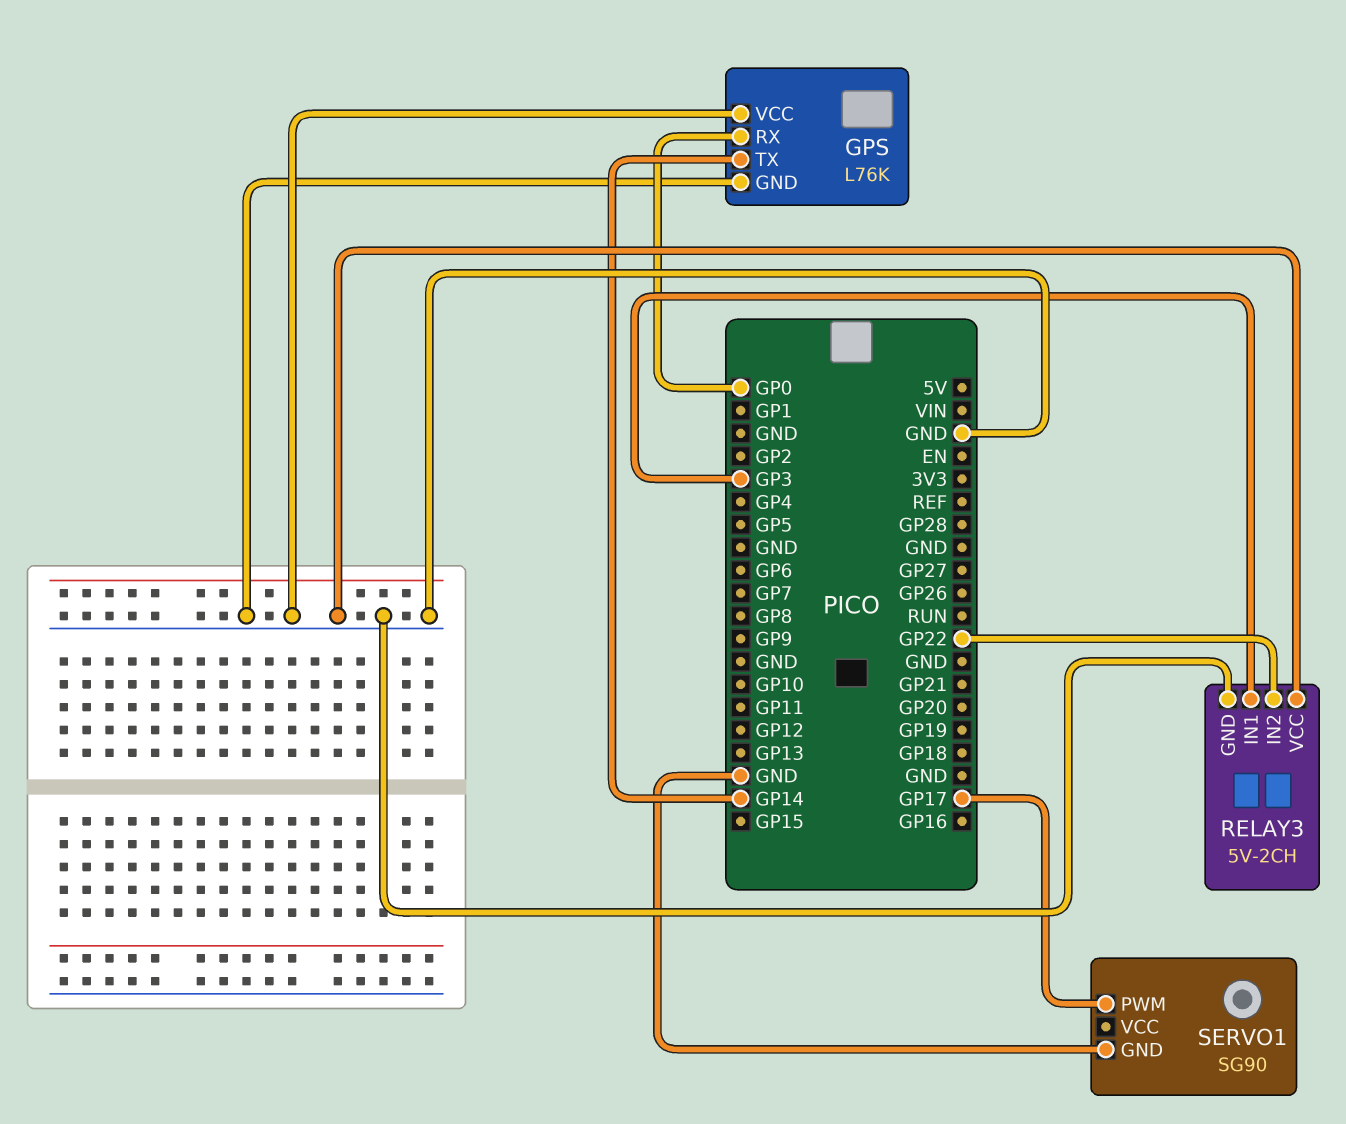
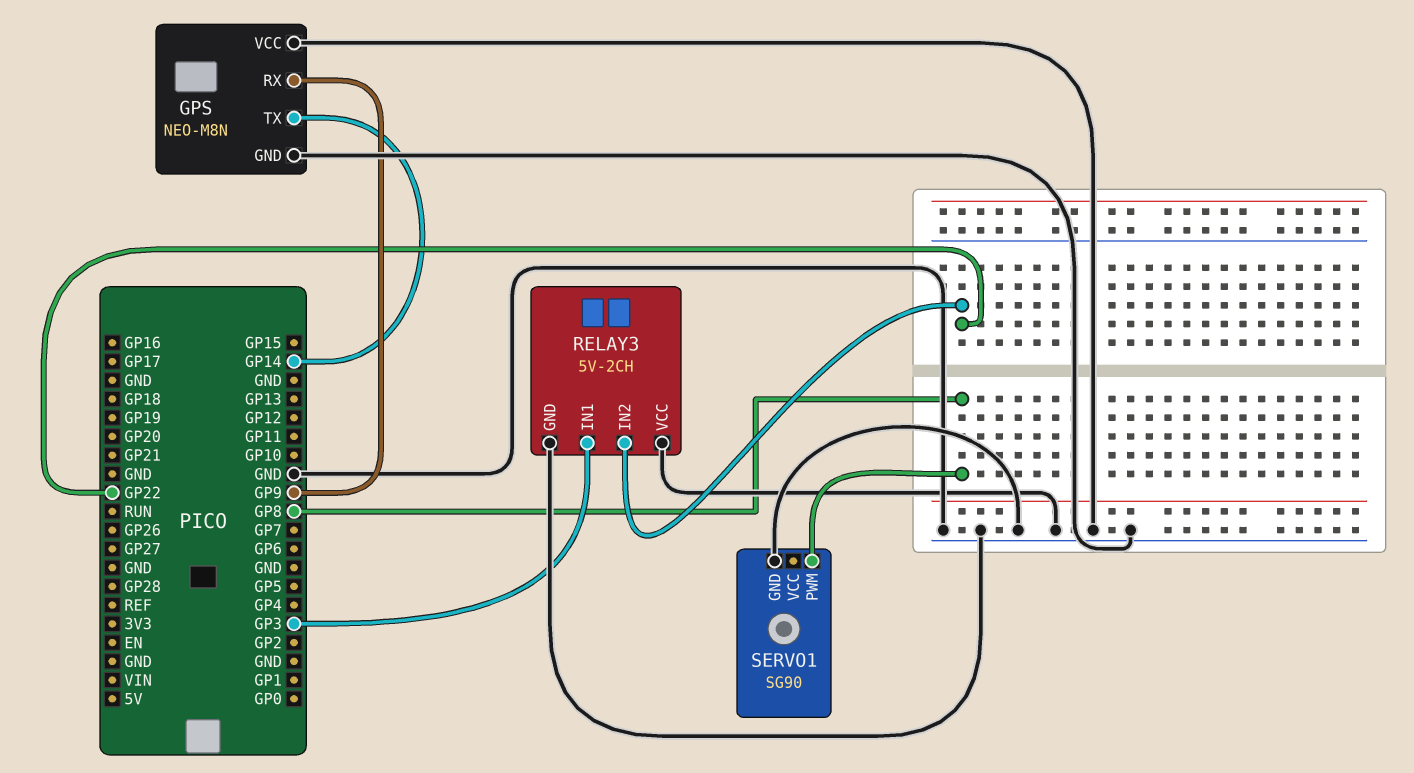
GPS: L76K -> NEO-M8N
GPS pin RX: GP0 -> GP9
SERVO1 pin PWM: GP17 -> GP8

